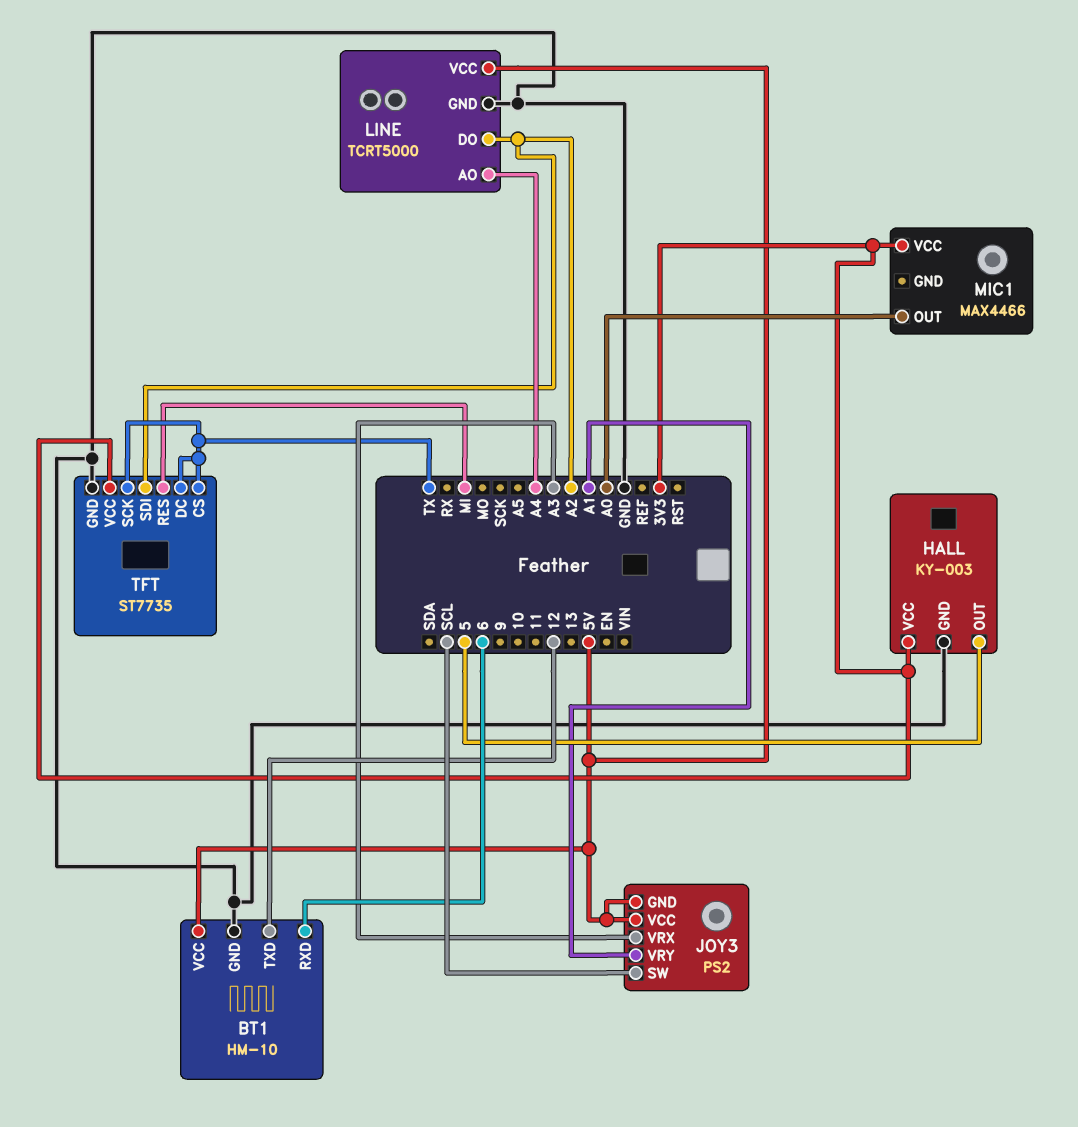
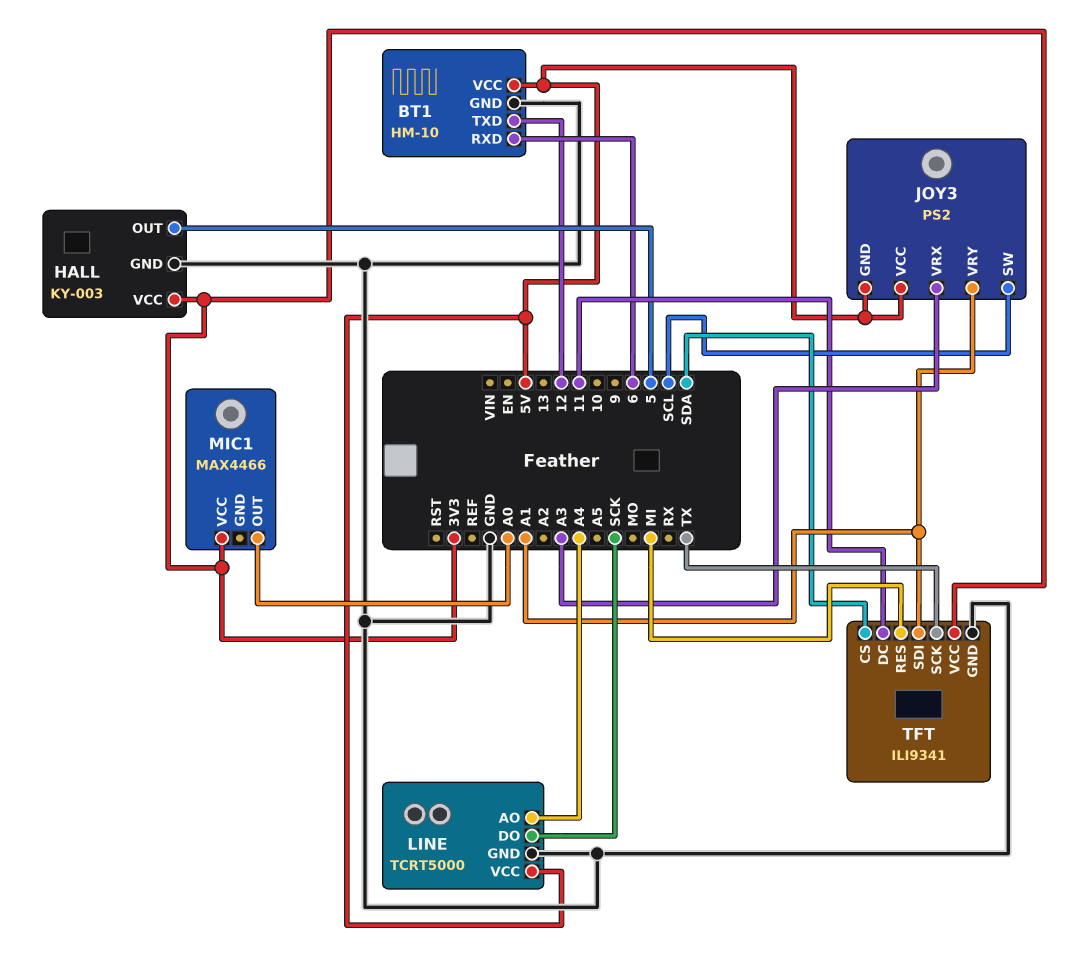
LINE pin DO: A2 -> SCK
TFT: ST7735 -> ILI9341
TFT pin CS: TX -> SDA
TFT pin DC: TX -> 11
TFT pin SDI: A2 -> A1

